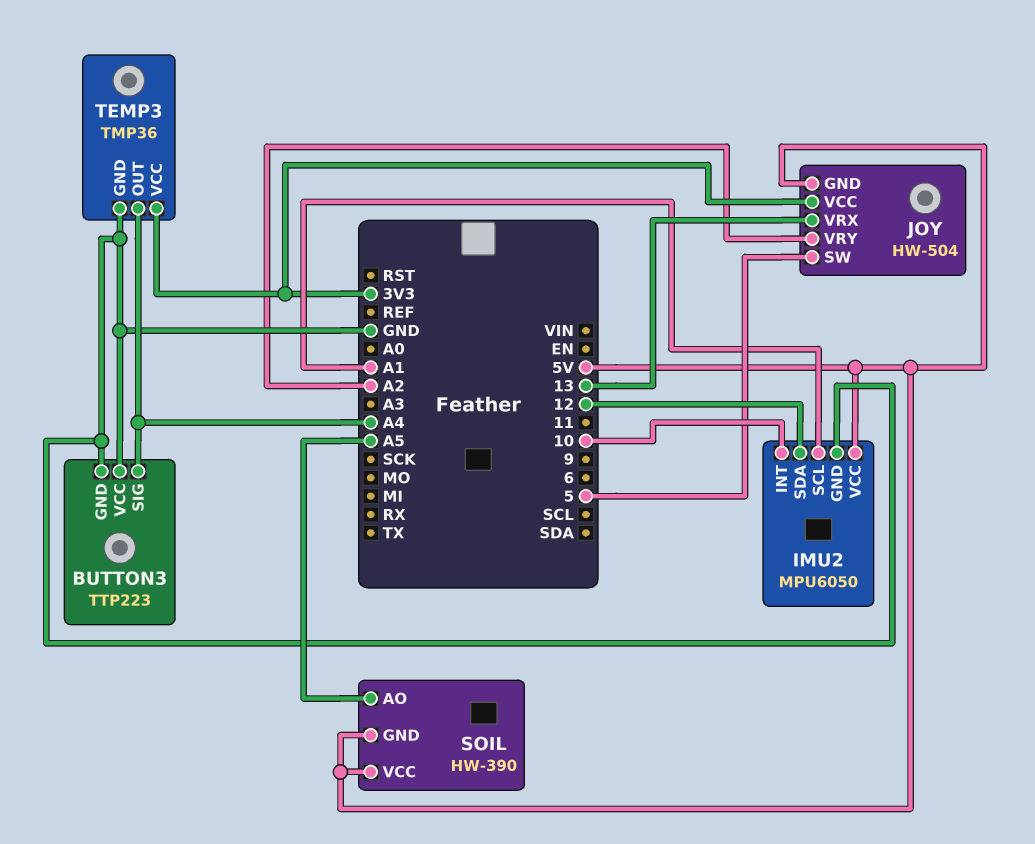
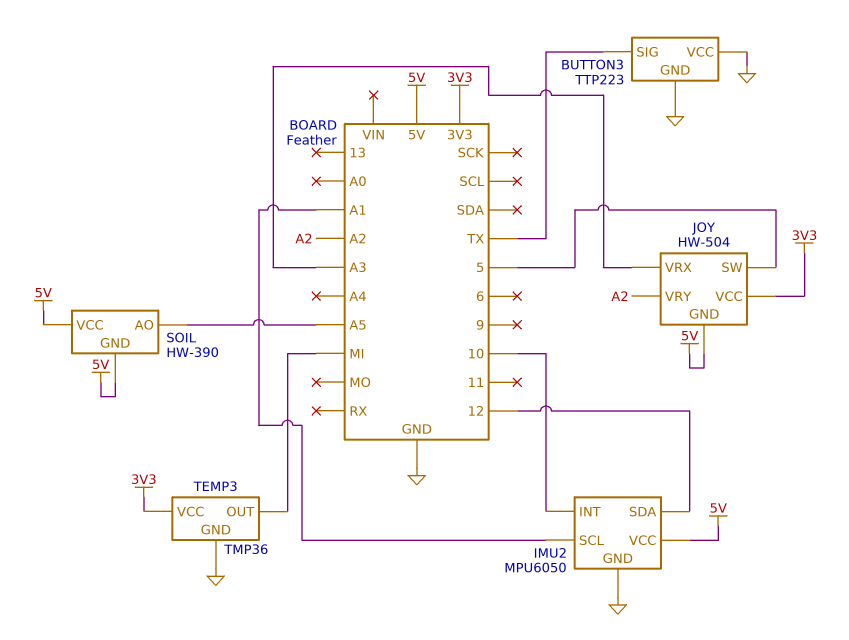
BUTTON3 pin SIG: A4 -> TX
JOY pin VRX: 13 -> A3
TEMP3 pin OUT: A4 -> MI

